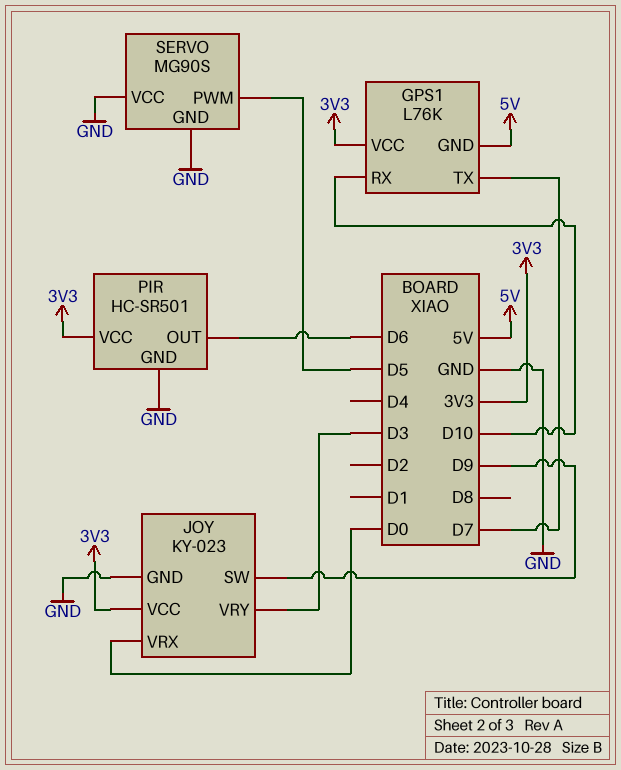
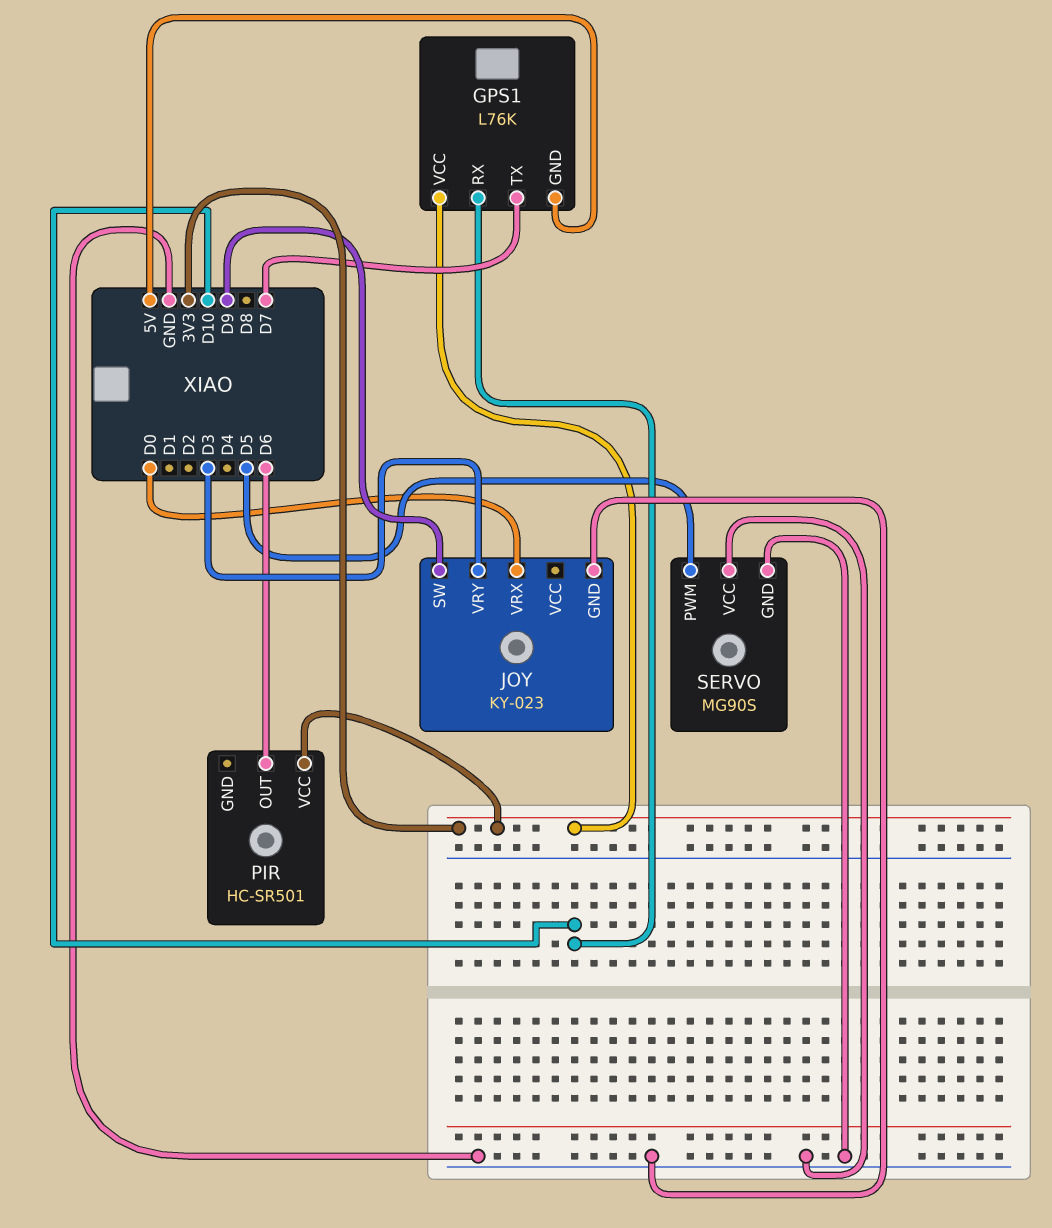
JOY pin VCC: 3V3 -> none
PIR pin GND: GND -> none

